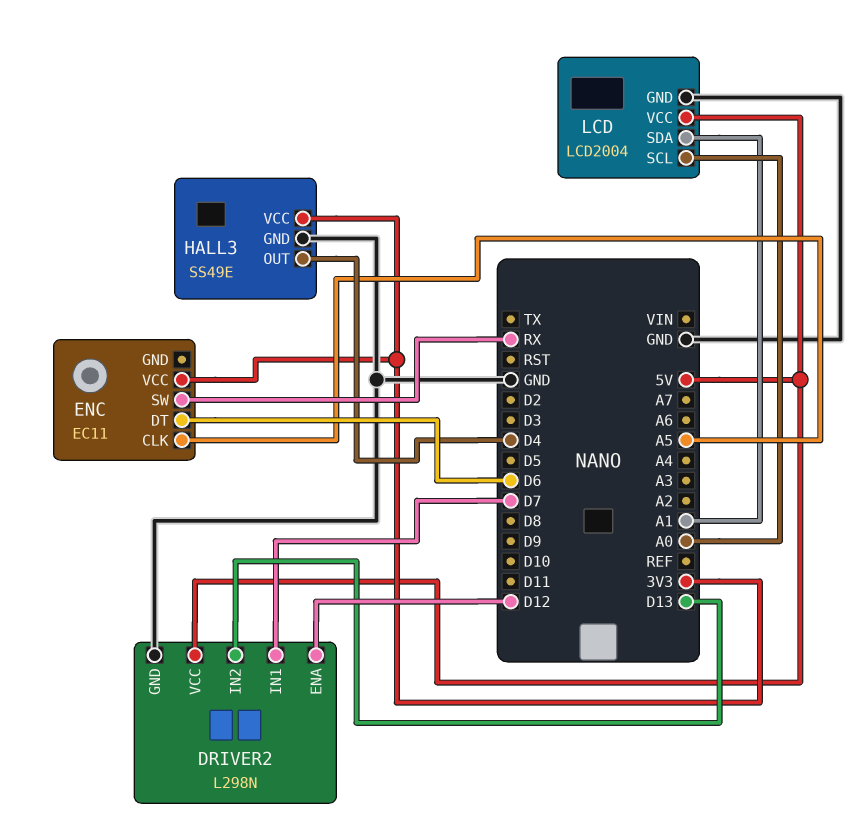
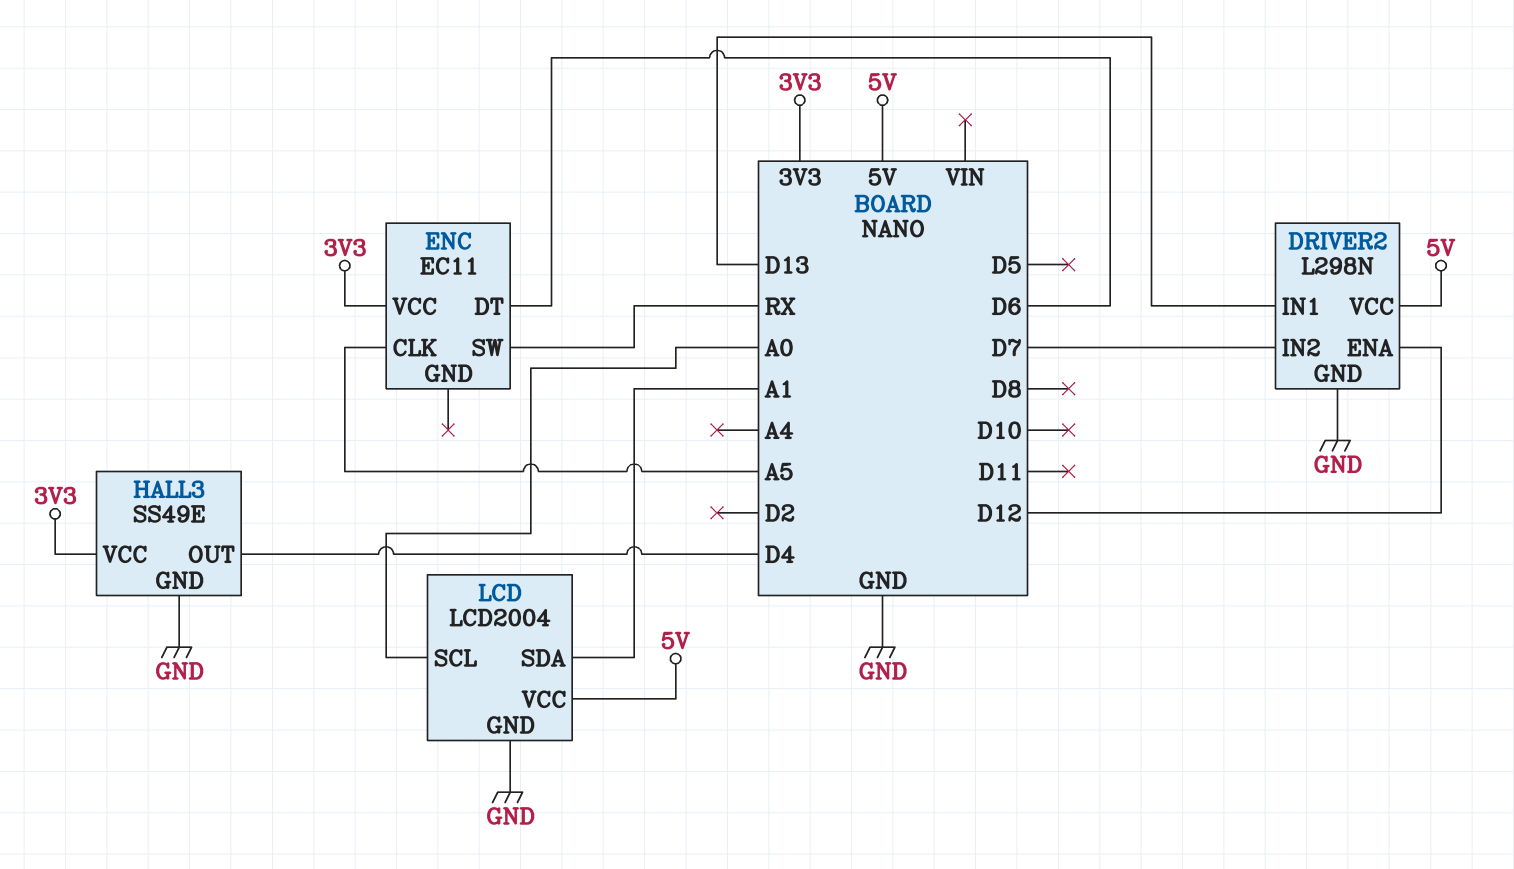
DRIVER2 pin IN1: D7 -> D13
DRIVER2 pin IN2: D13 -> D7

